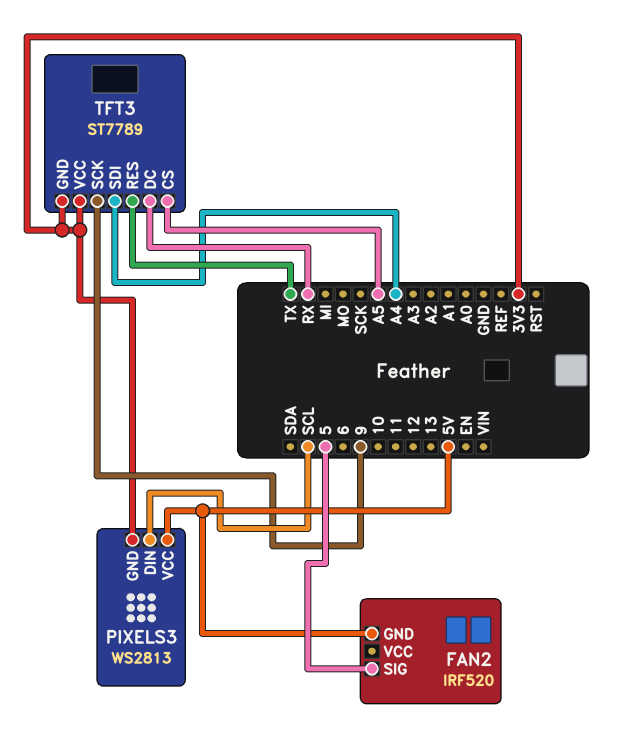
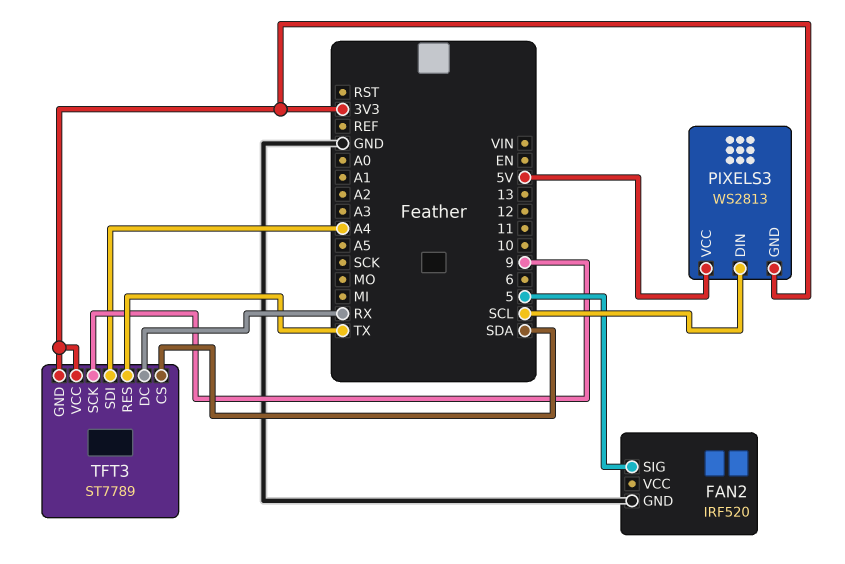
FAN2 pin GND: 5V -> GND
TFT3 pin CS: A5 -> SDA

